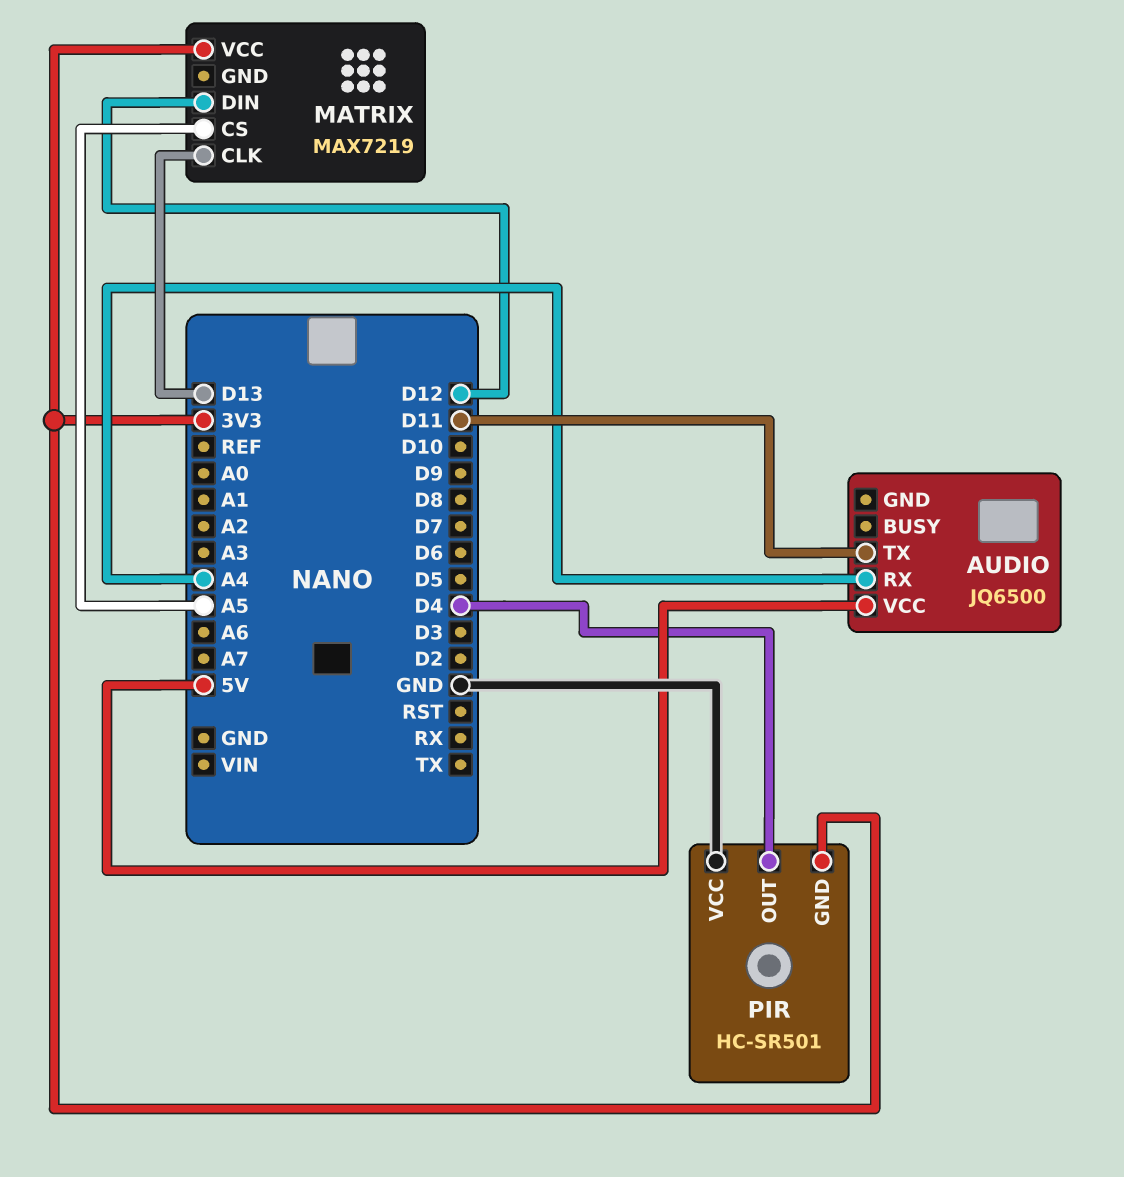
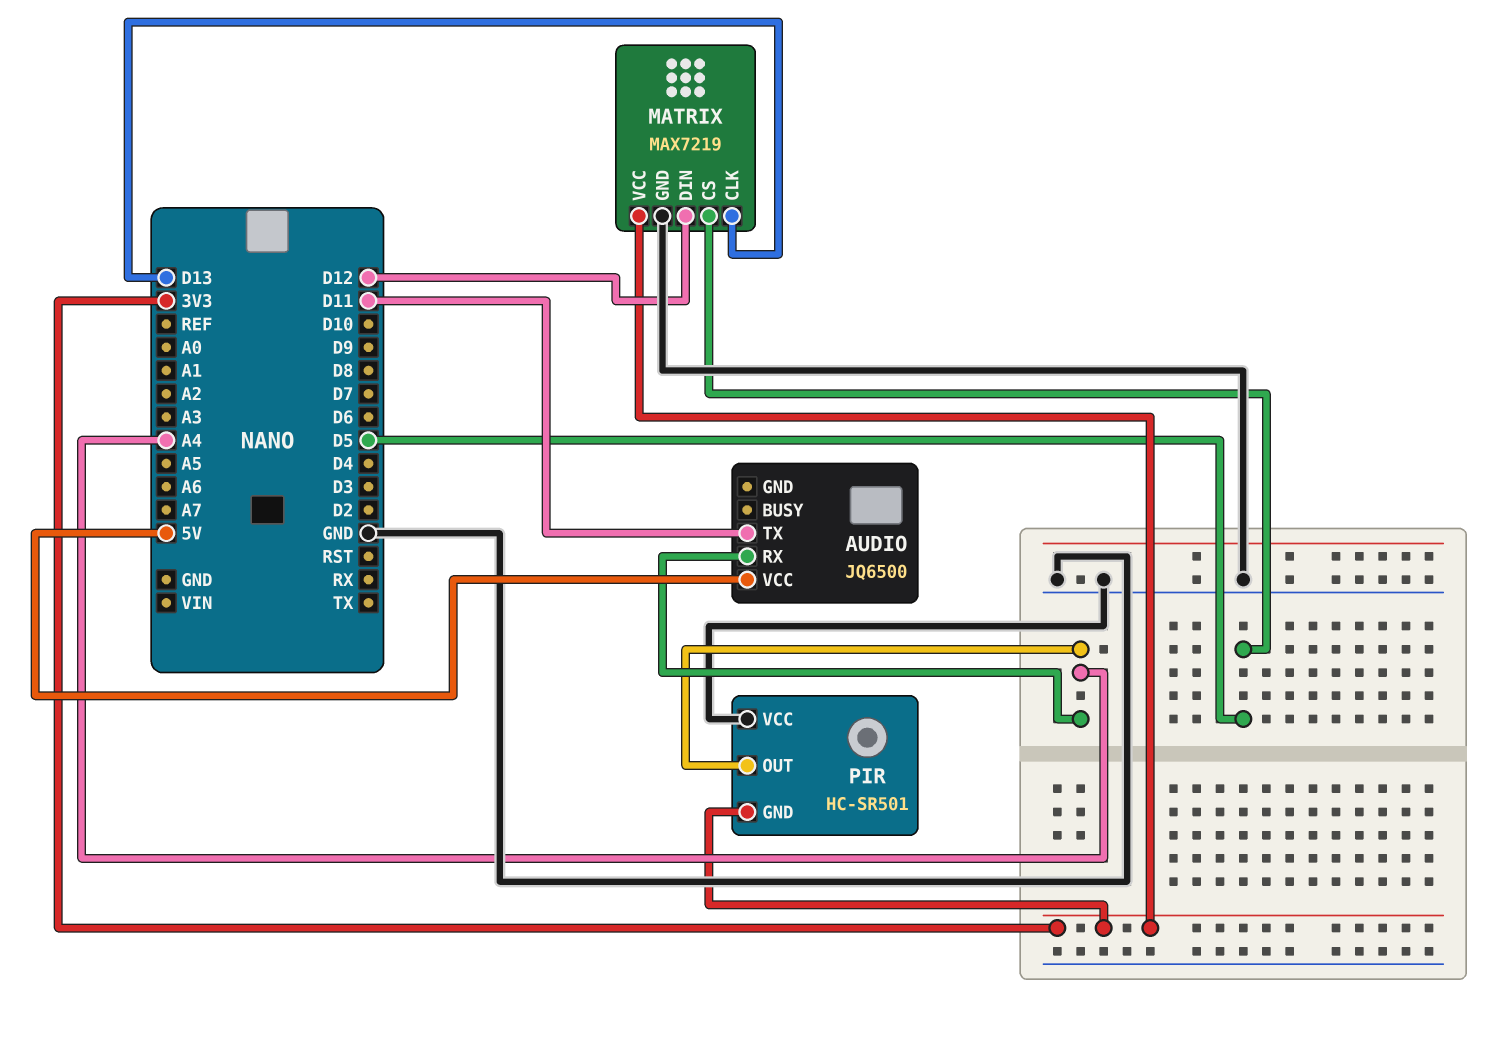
MATRIX pin CS: A5 -> D5
MATRIX pin GND: none -> GND
PIR pin OUT: D4 -> A4

